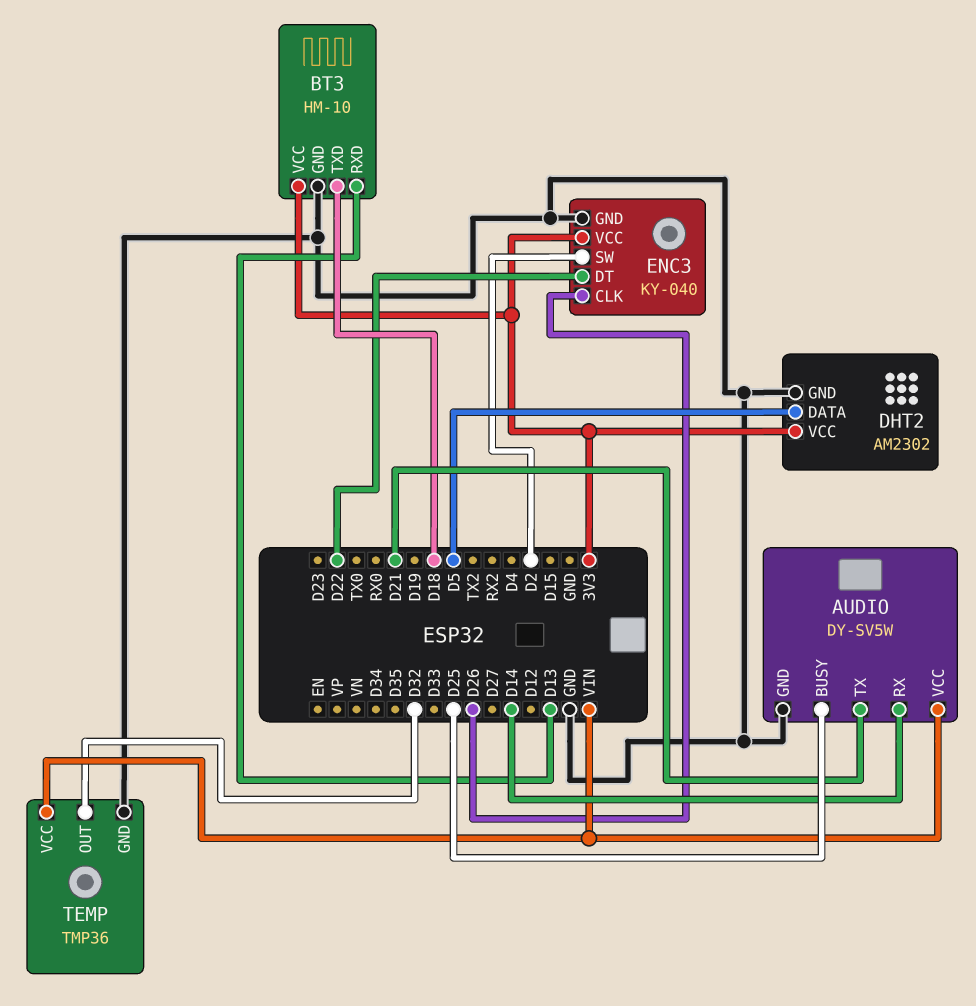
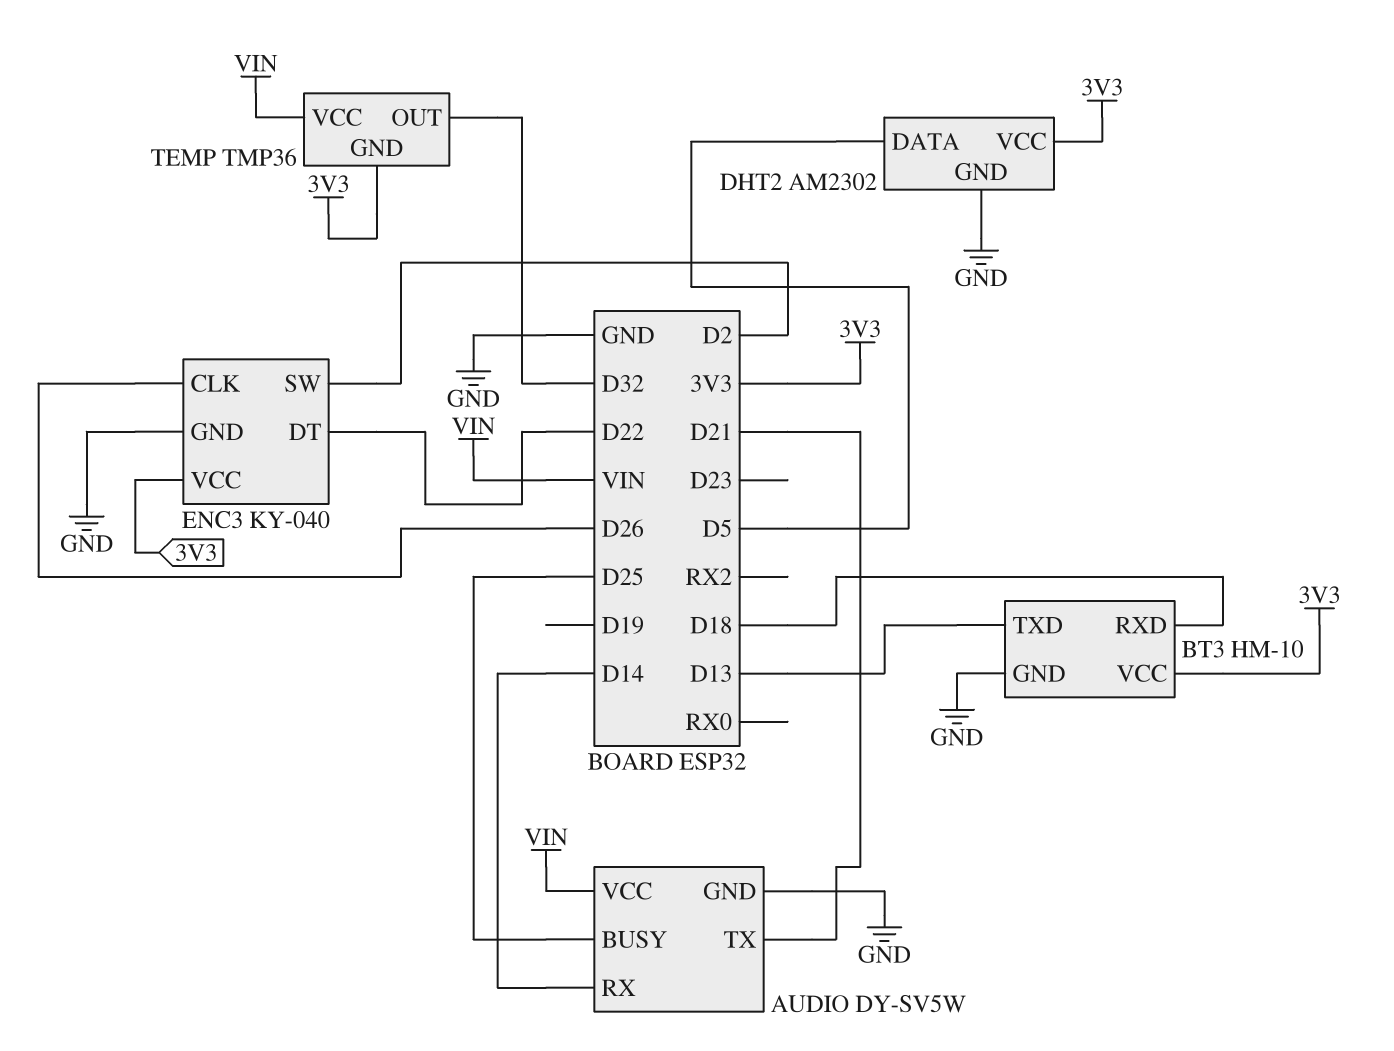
BT3 pin RXD: D13 -> D18
BT3 pin TXD: D18 -> D13
TEMP pin GND: GND -> 3V3

